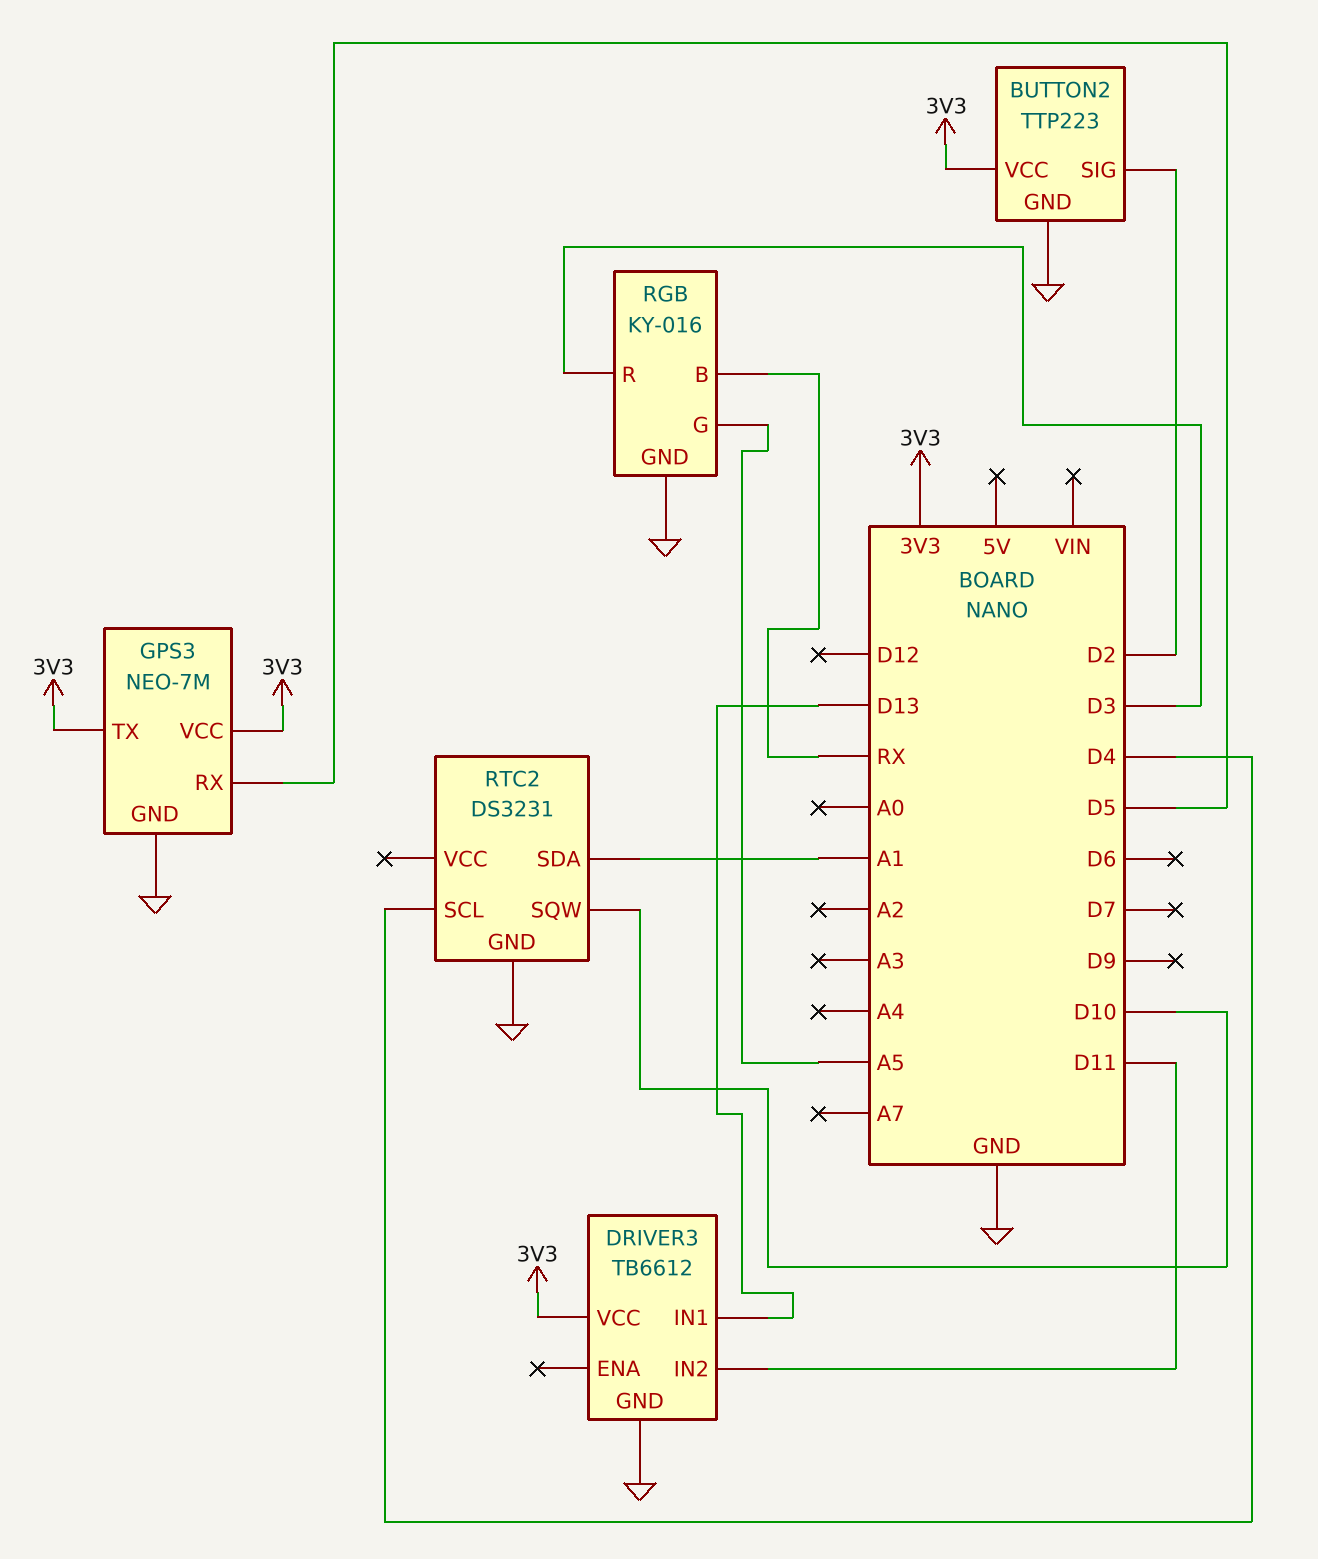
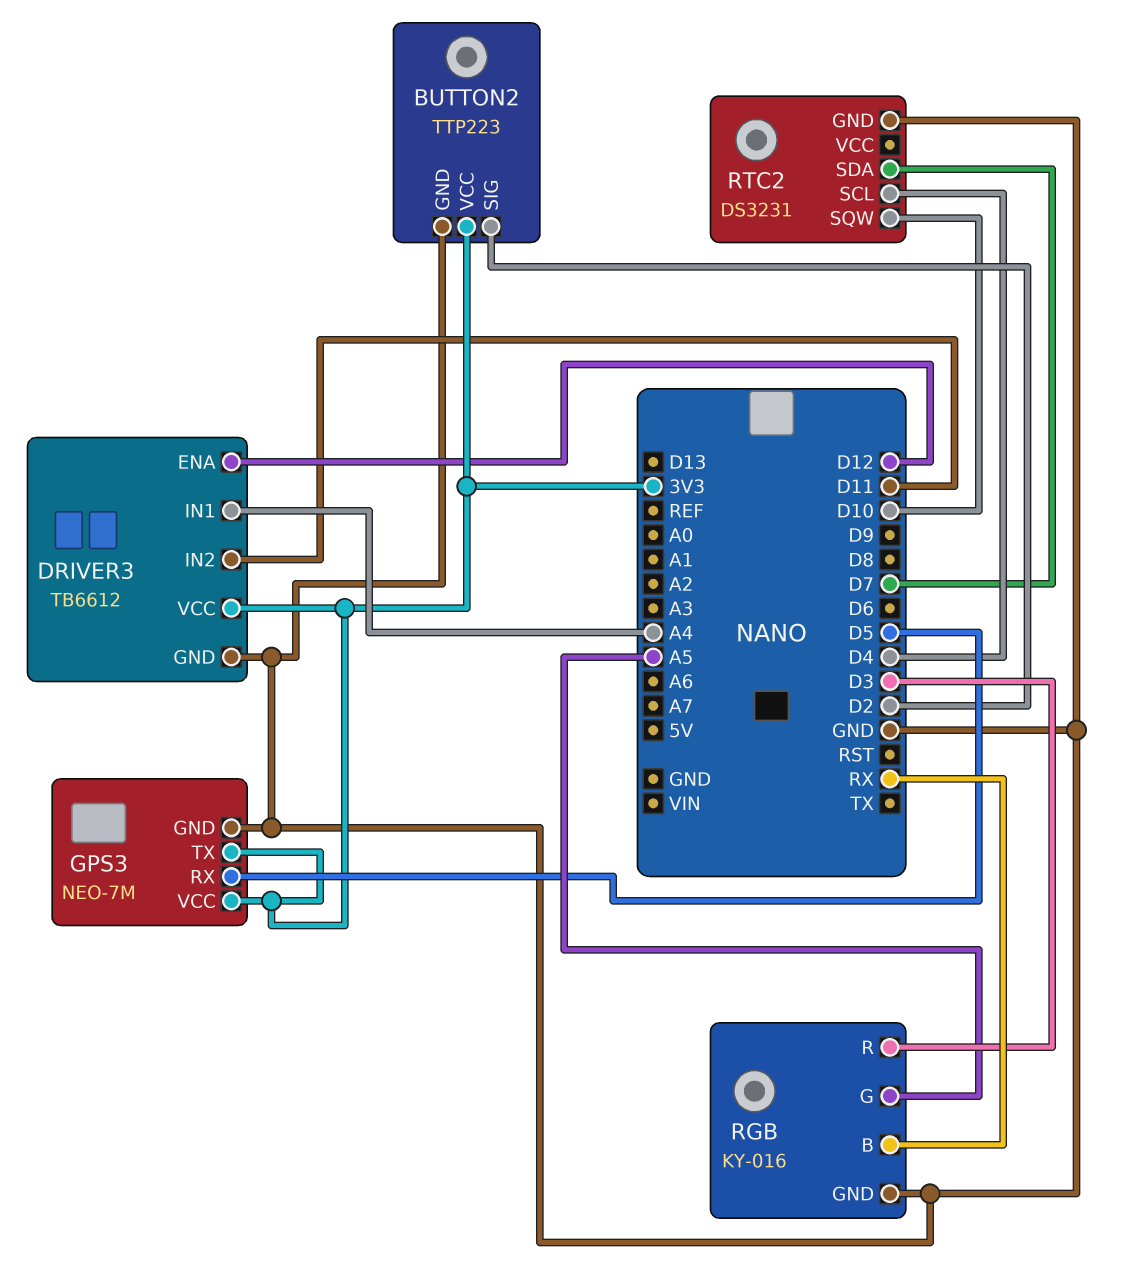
DRIVER3 pin ENA: none -> D12
DRIVER3 pin IN1: D13 -> A4
RTC2 pin SDA: A1 -> D7

